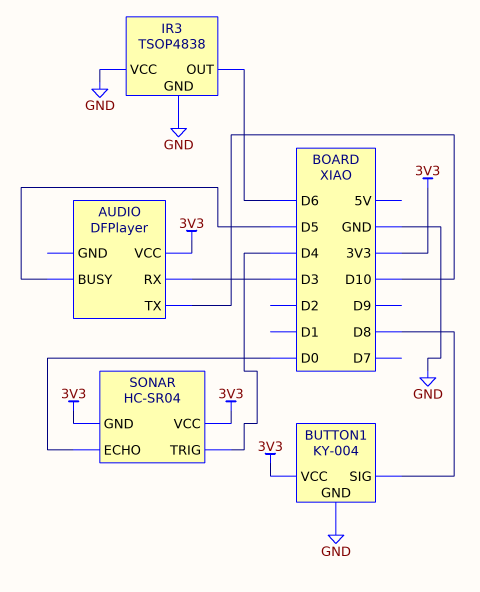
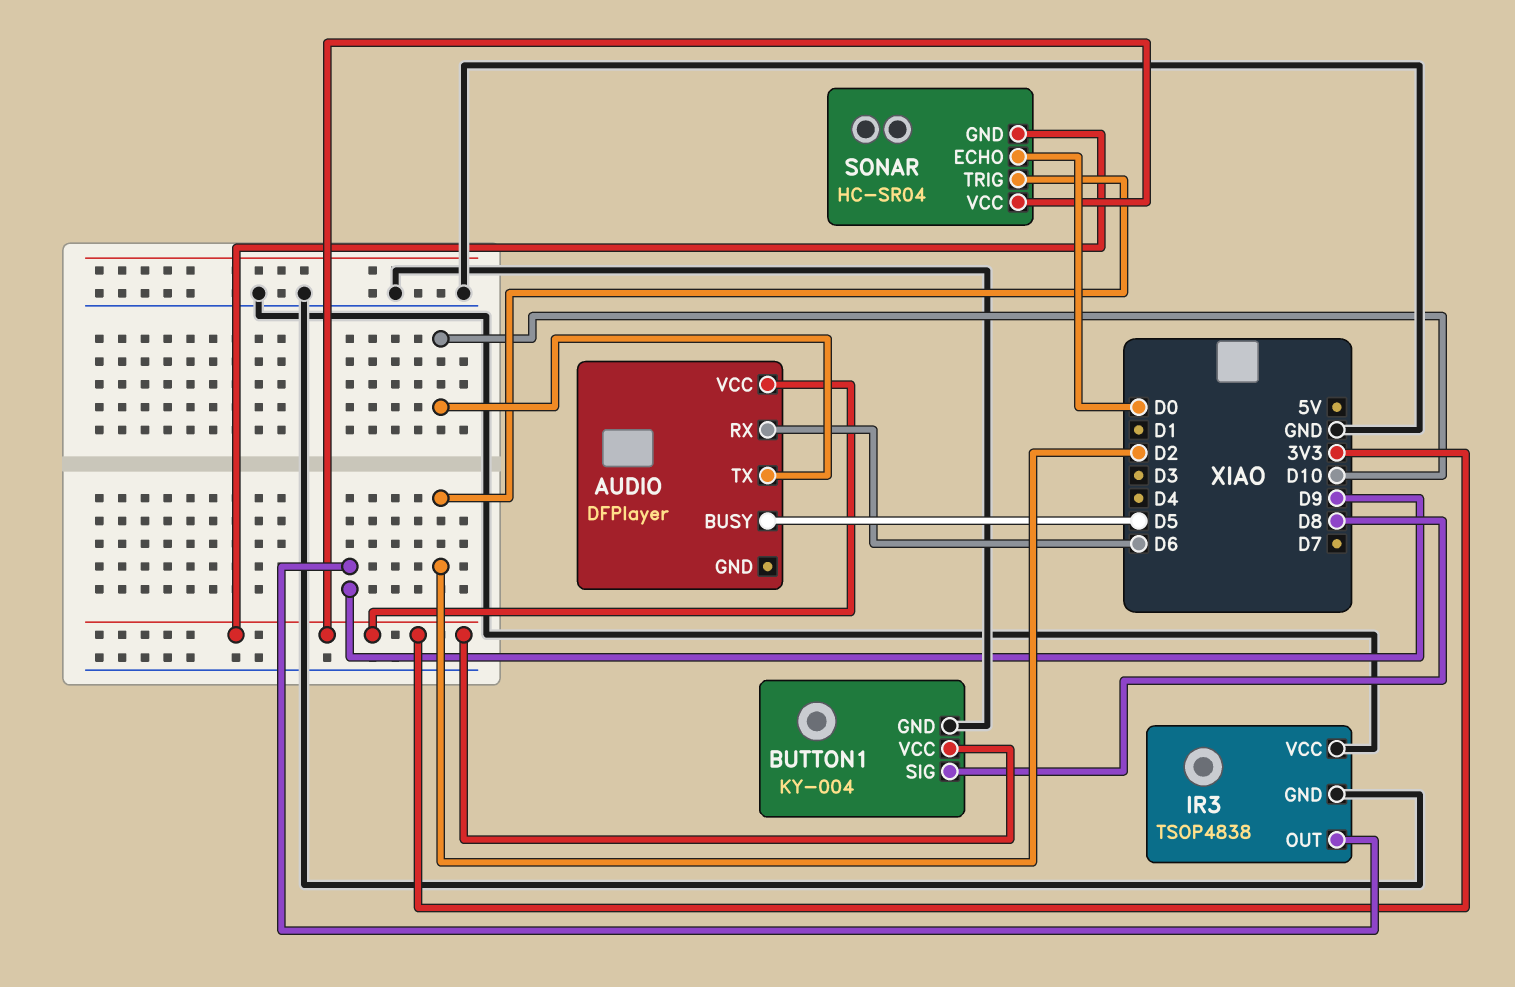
AUDIO pin RX: D3 -> D6
IR3 pin OUT: D6 -> D9
SONAR pin TRIG: D4 -> D2

